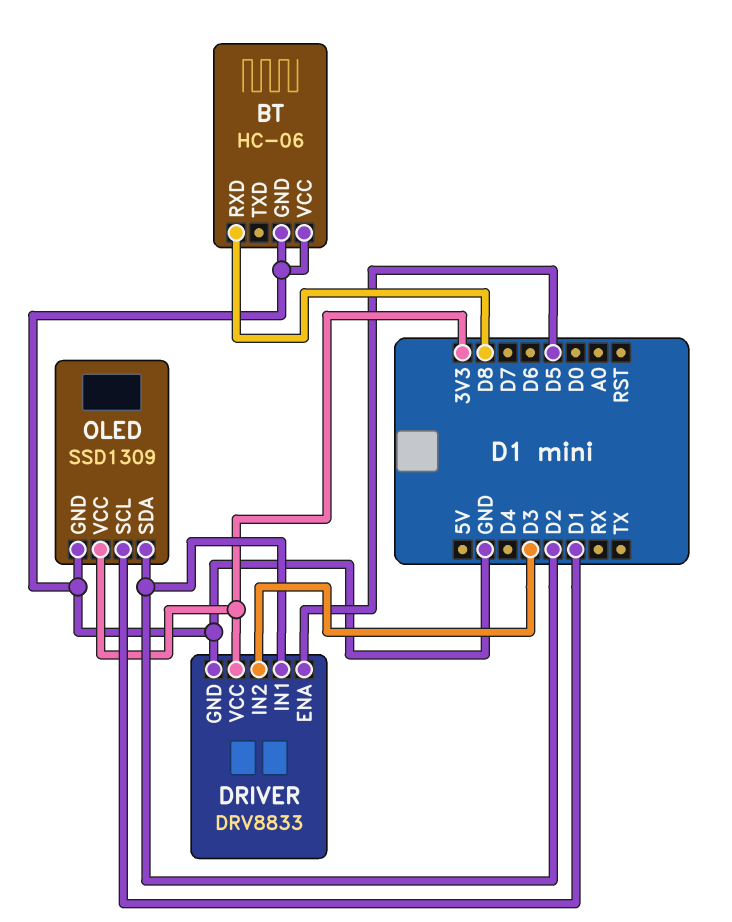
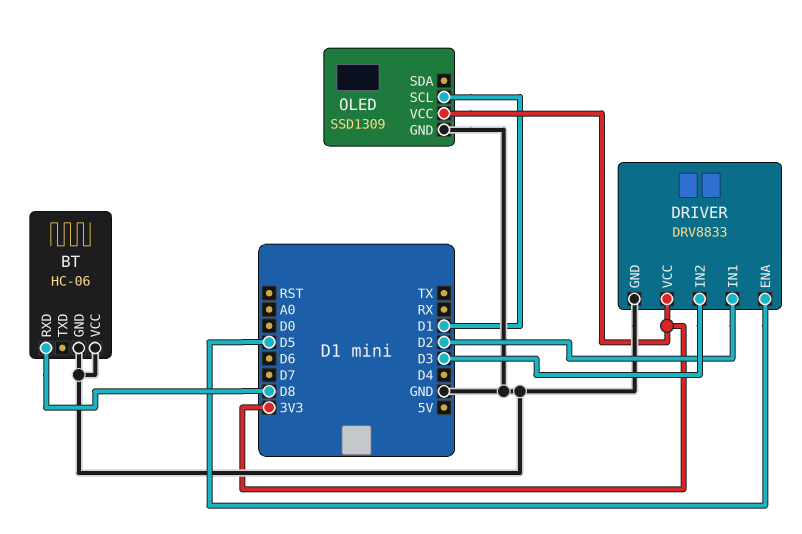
OLED pin SDA: D2 -> none

